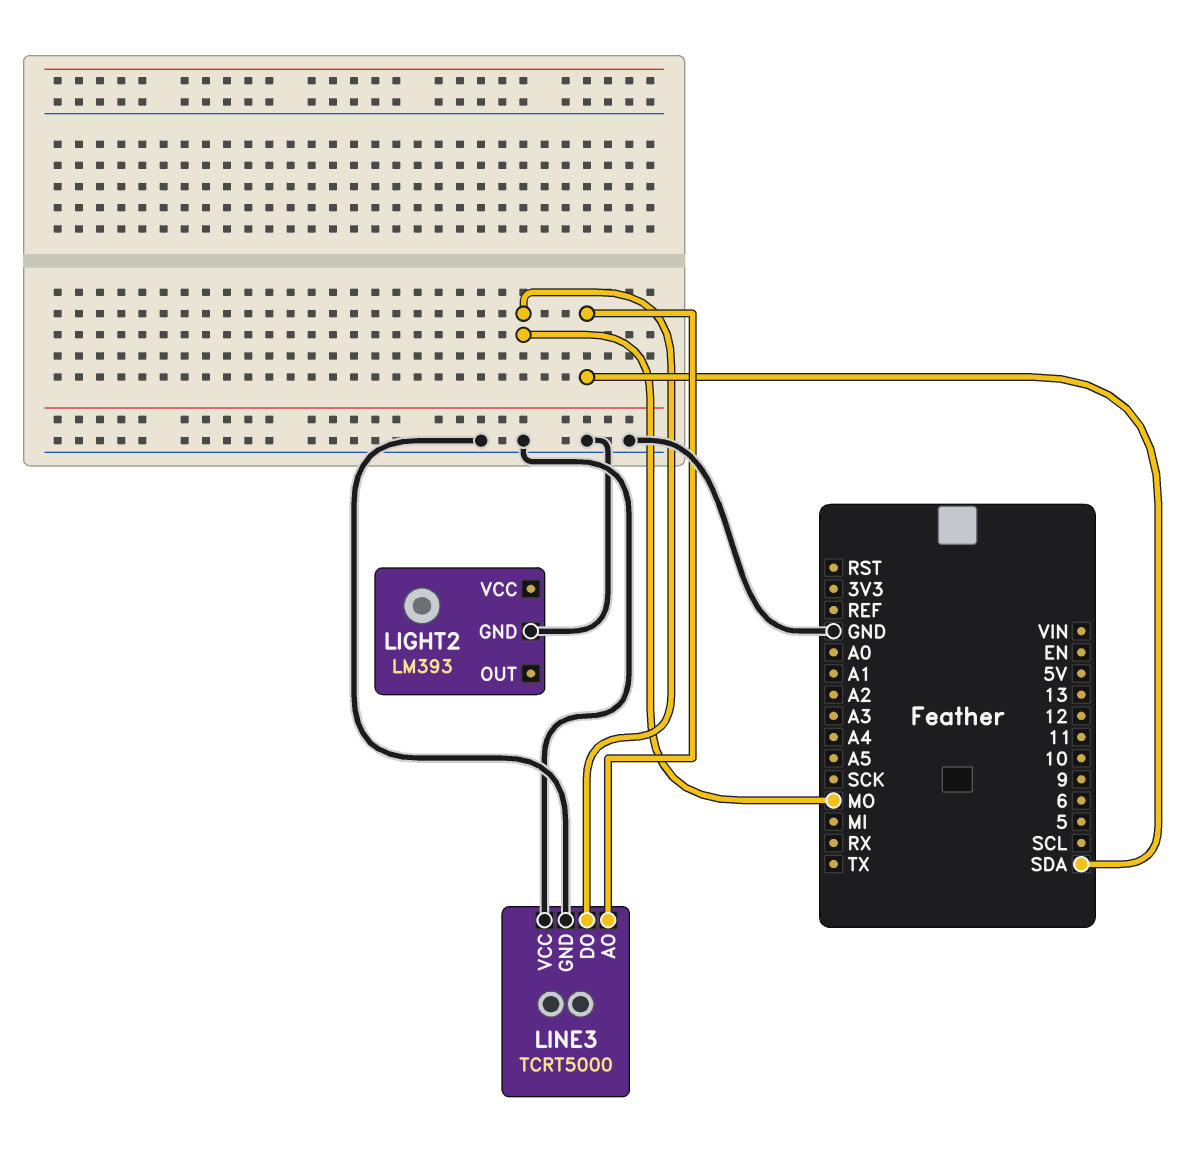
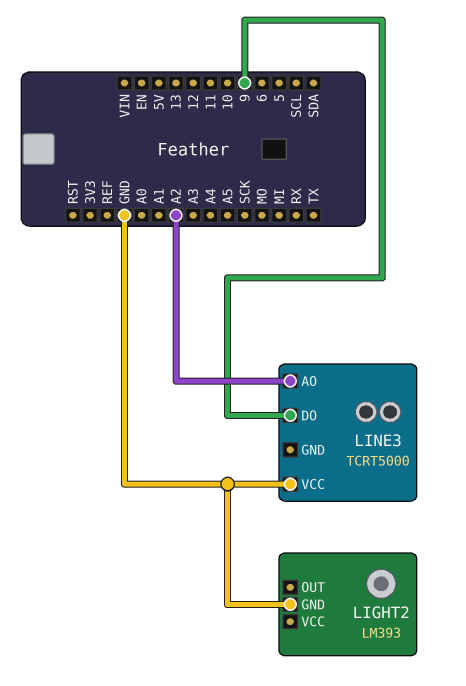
LINE3 pin AO: SDA -> A2
LINE3 pin DO: MO -> 9
LINE3 pin GND: GND -> none

